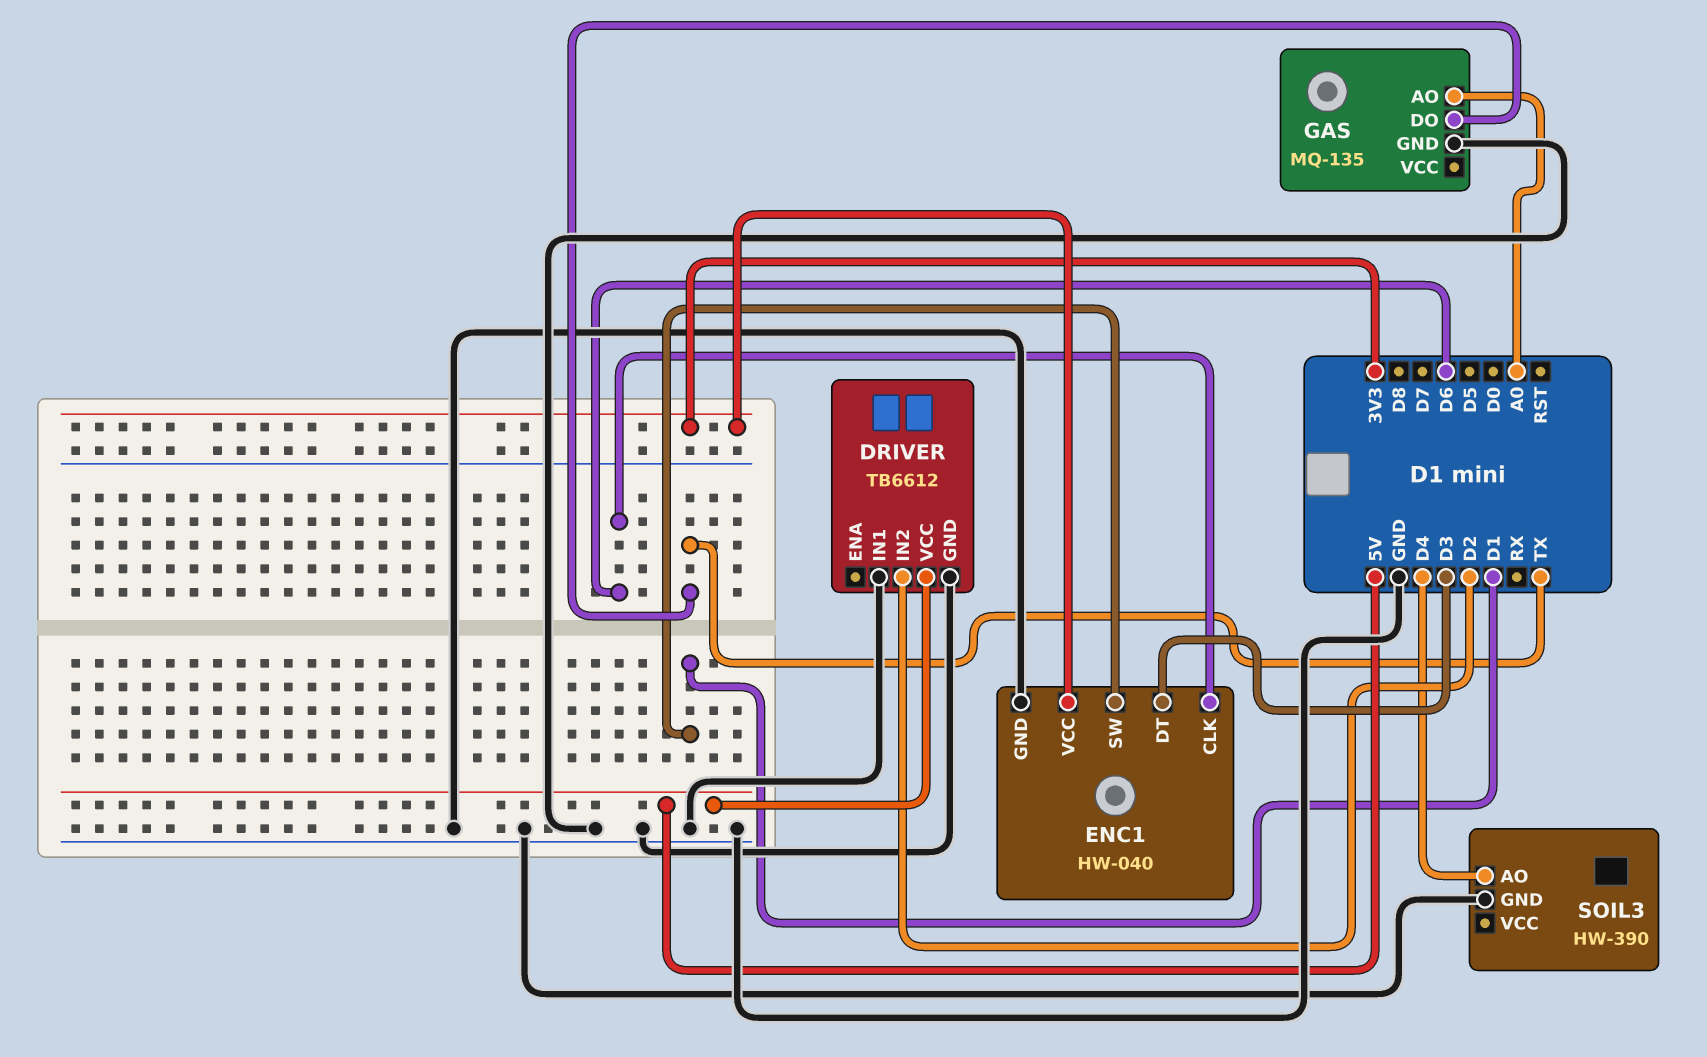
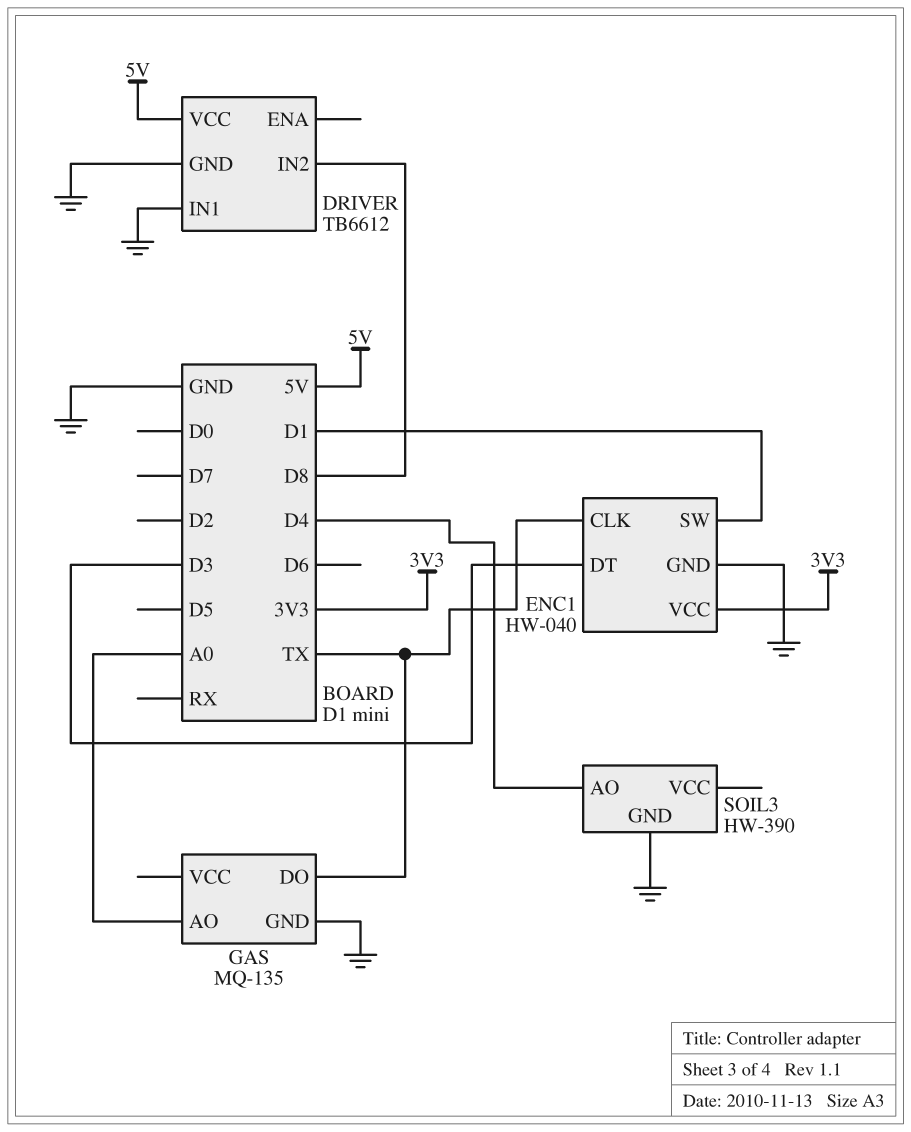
DRIVER pin IN2: D2 -> D8
ENC1 pin CLK: D6 -> TX

